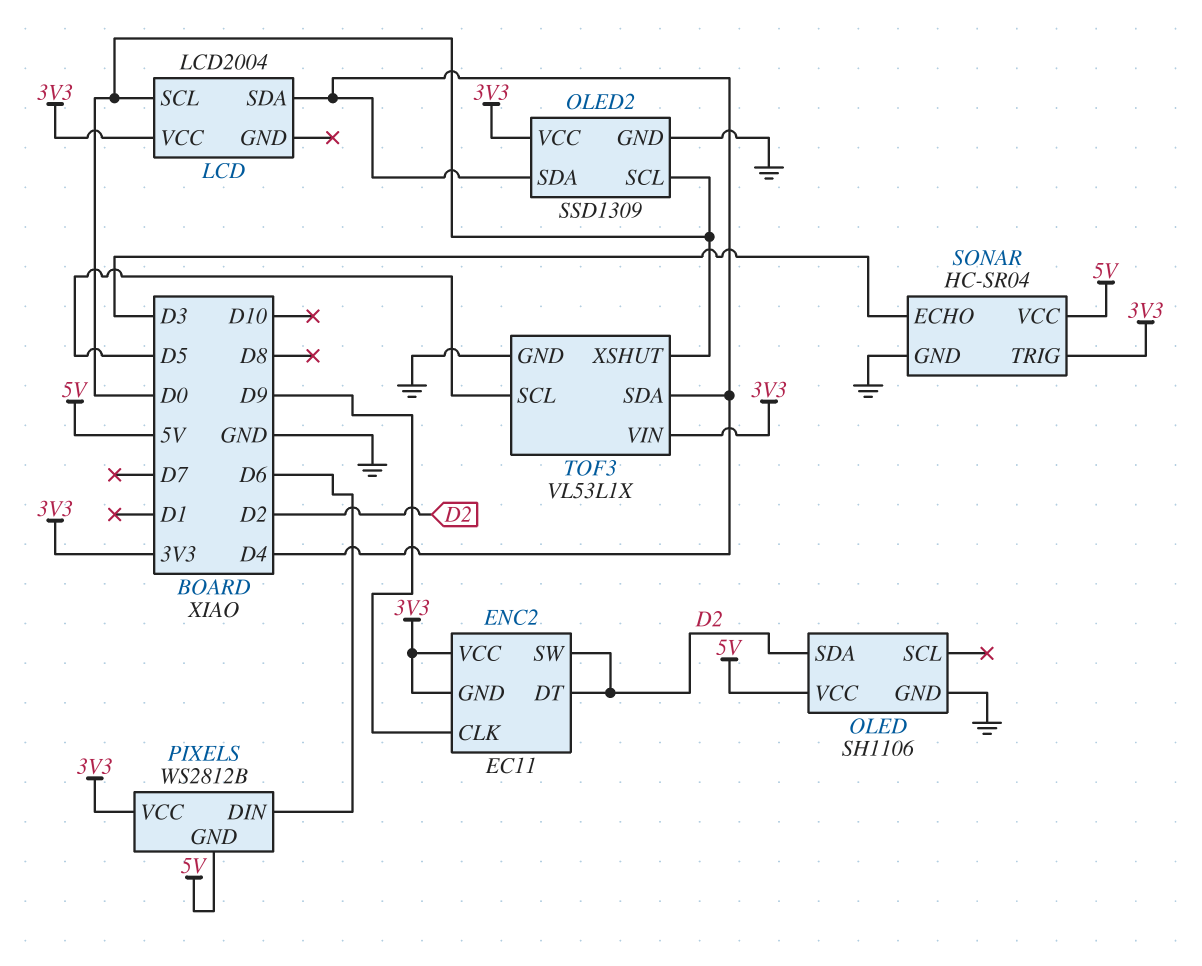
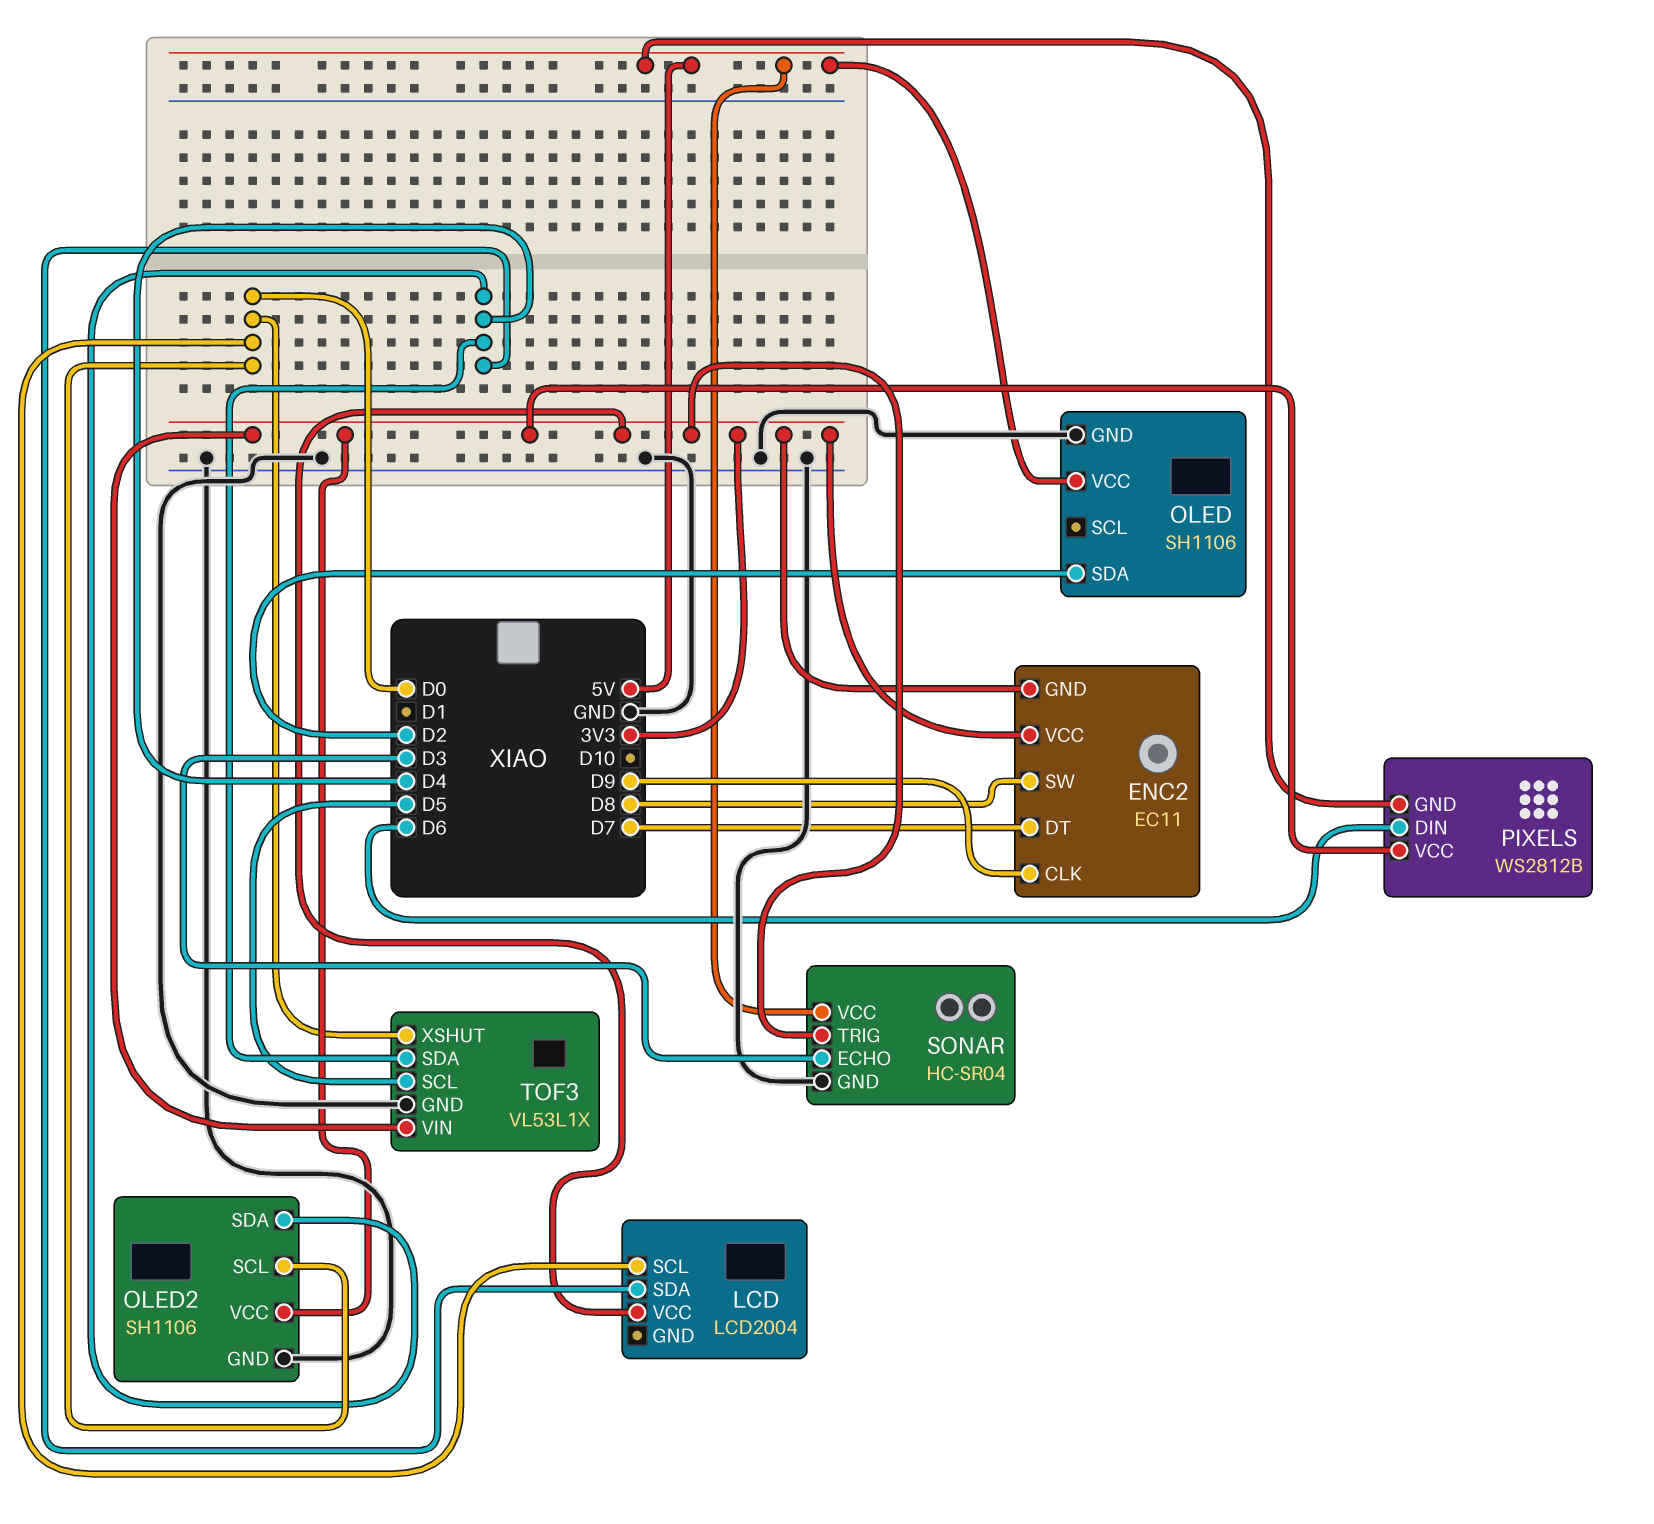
ENC2 pin DT: D2 -> D7
ENC2 pin SW: D2 -> D8
OLED2: SSD1309 -> SH1106

